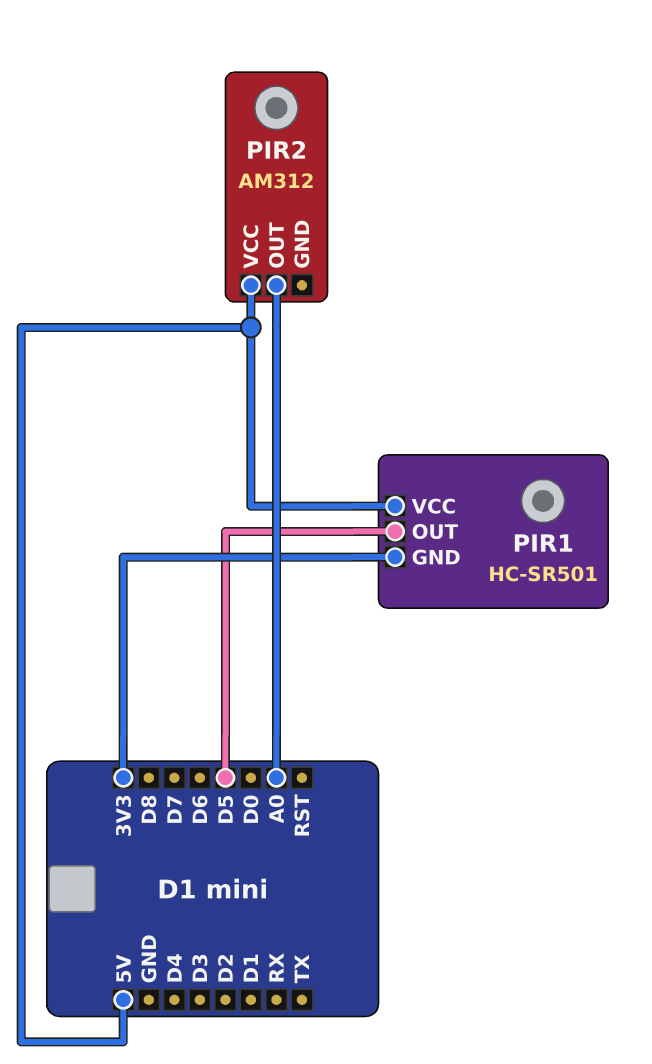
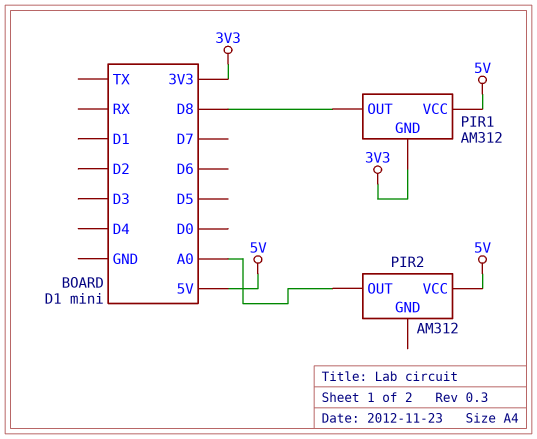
PIR1: HC-SR501 -> AM312
PIR1 pin OUT: D5 -> D8

